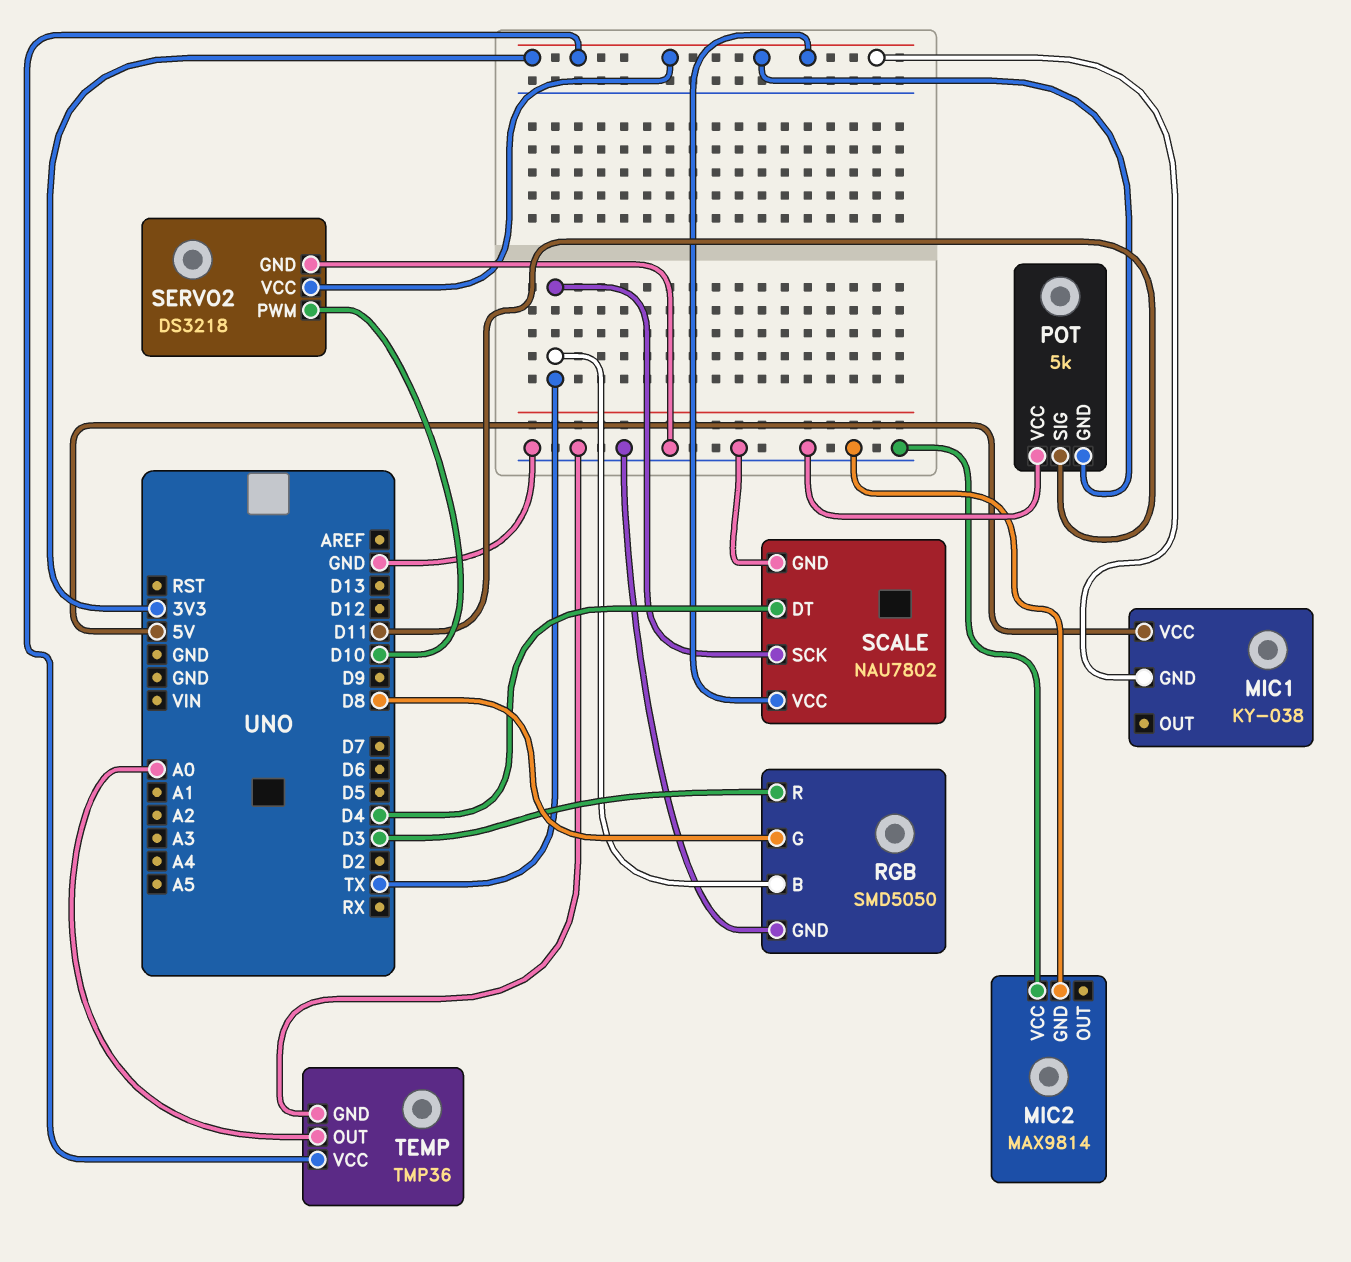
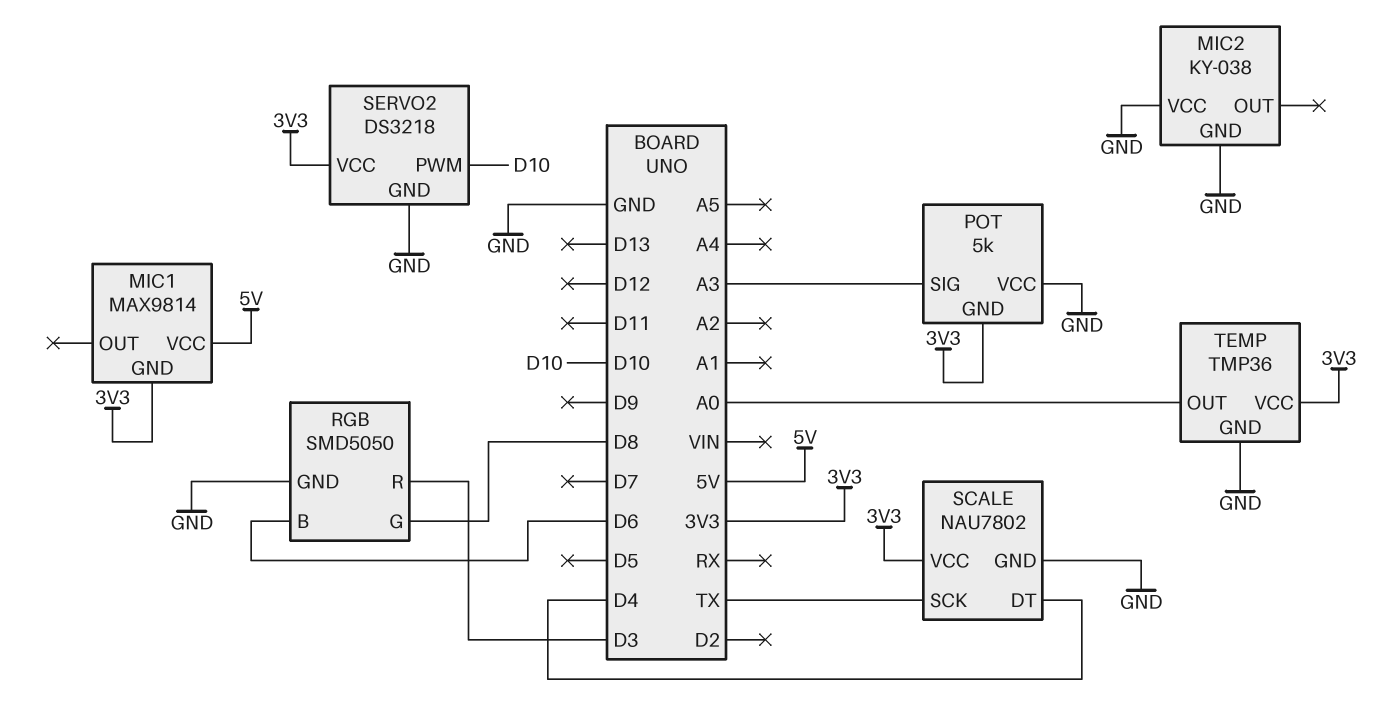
MIC1: KY-038 -> MAX9814
MIC2: MAX9814 -> KY-038
POT pin SIG: D11 -> A3
RGB pin B: TX -> D6

